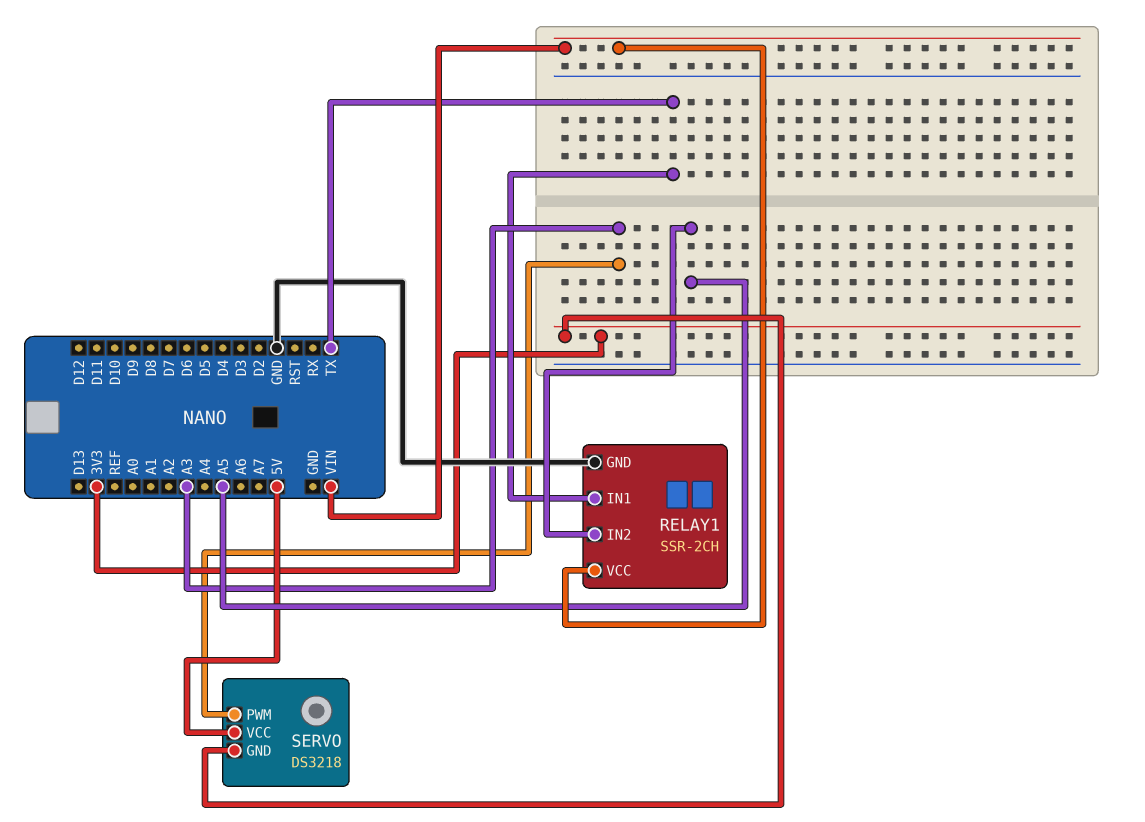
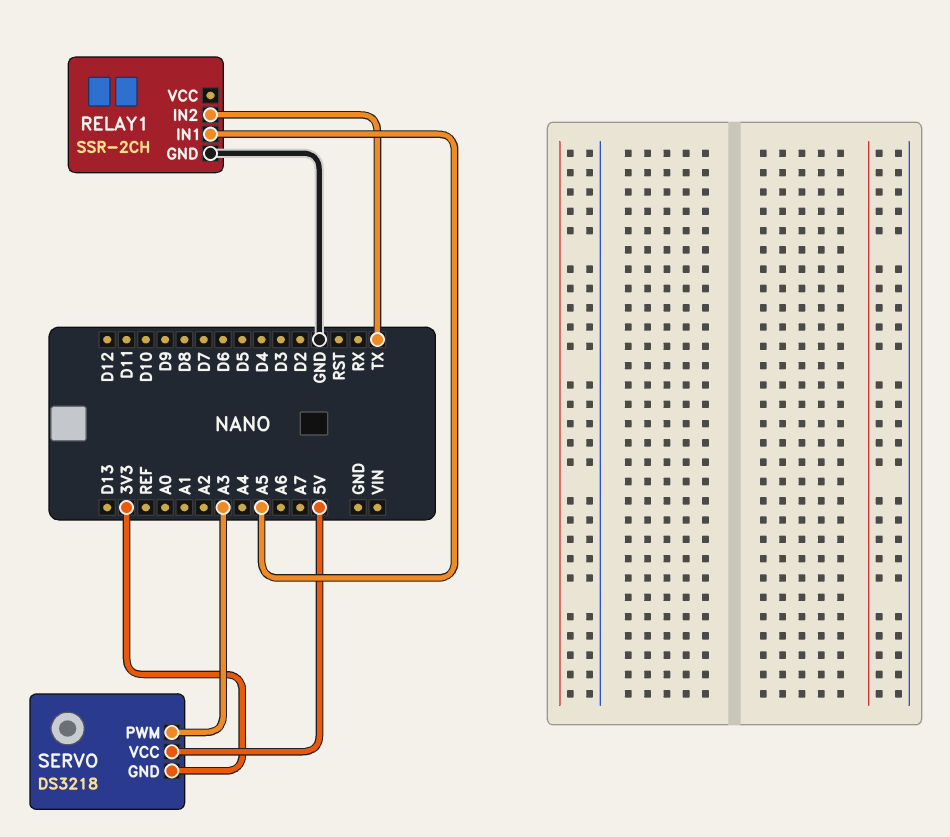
RELAY1 pin IN1: TX -> A5
RELAY1 pin IN2: A5 -> TX
RELAY1 pin VCC: VIN -> none

